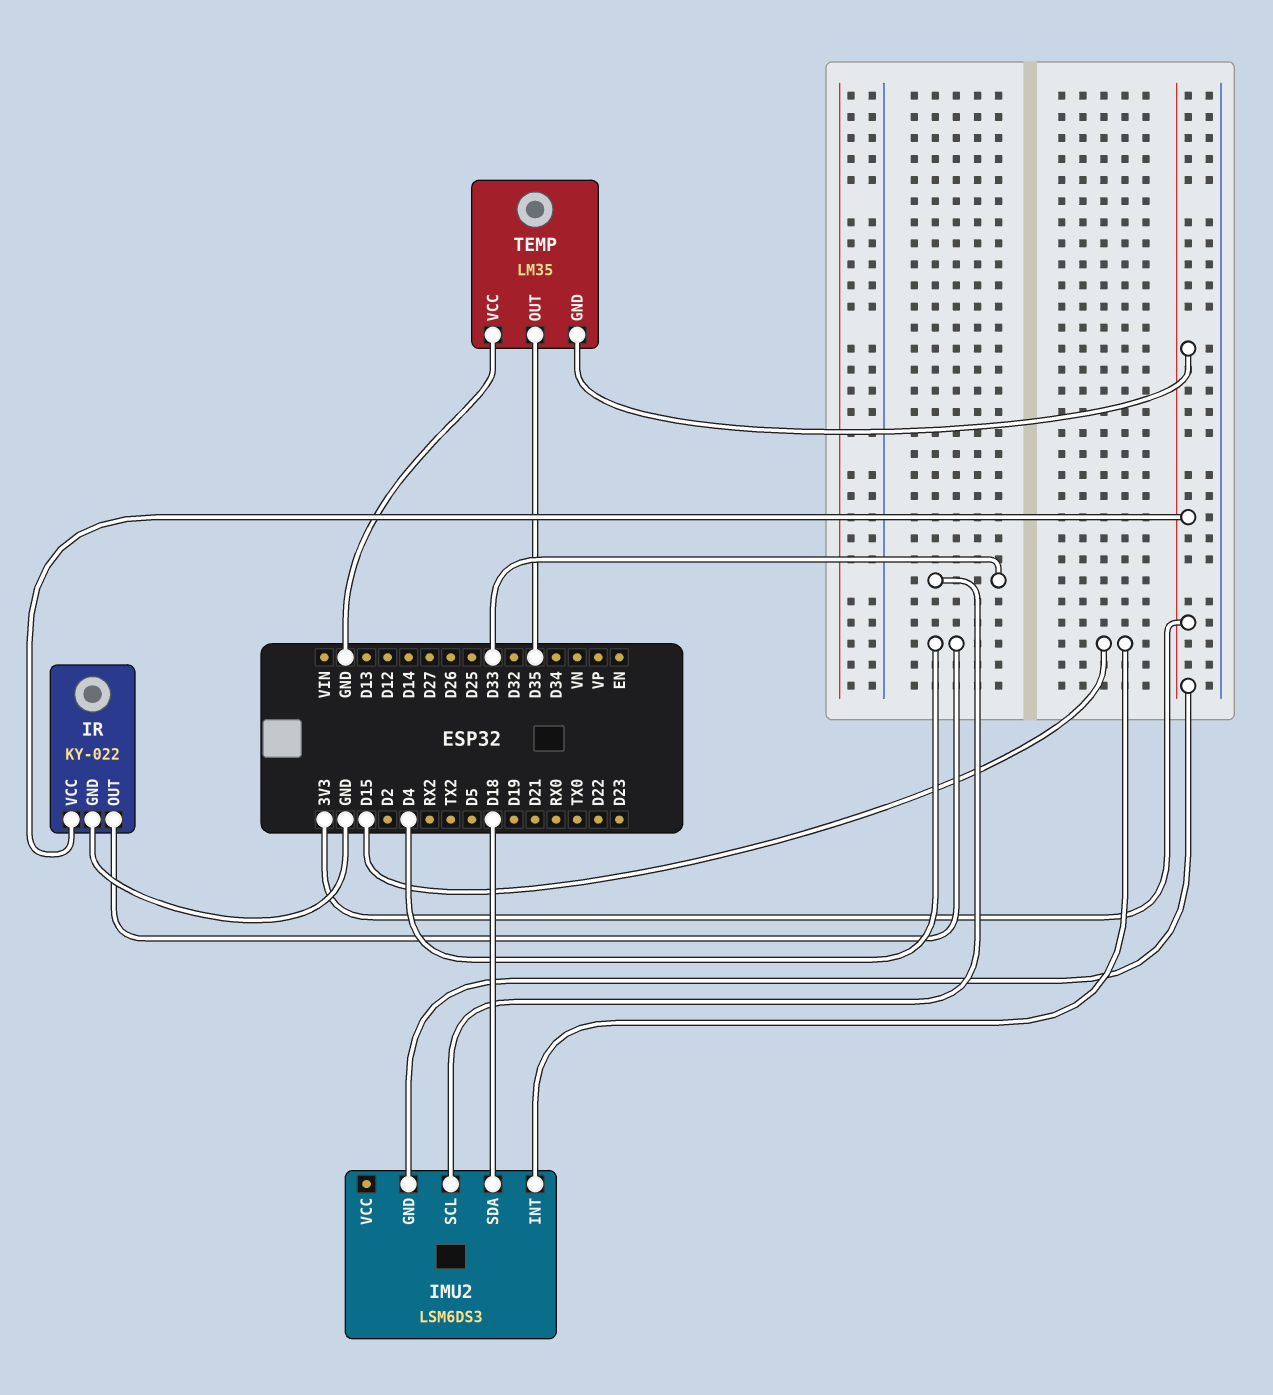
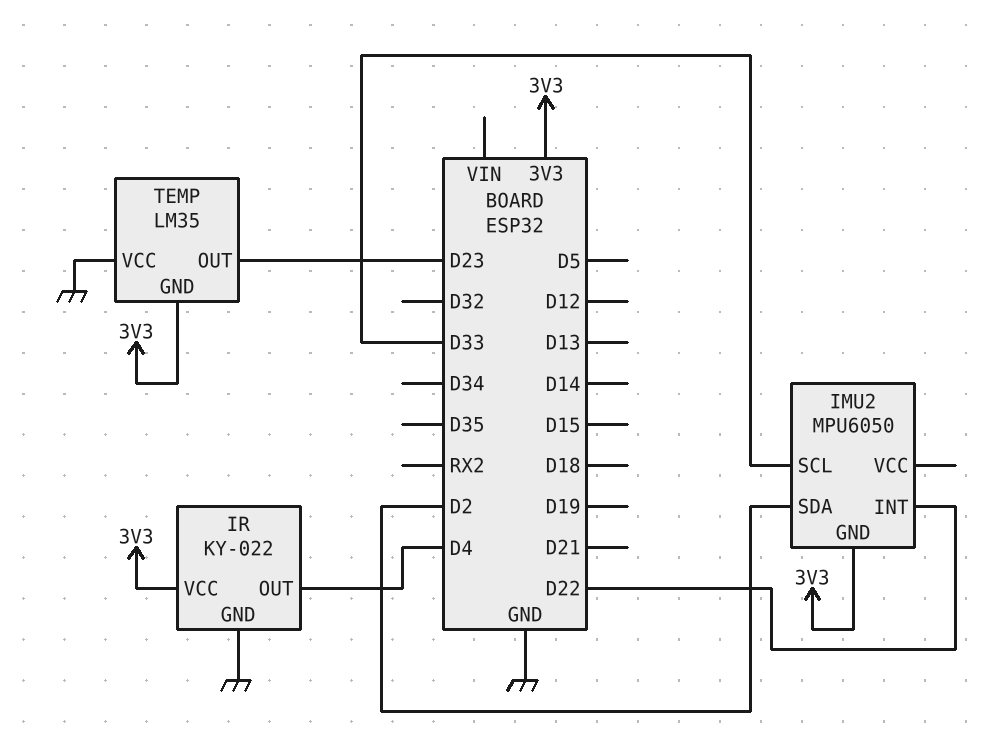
IMU2: LSM6DS3 -> MPU6050
IMU2 pin INT: D15 -> D22
IMU2 pin SDA: D18 -> D2
TEMP pin OUT: D35 -> D23

